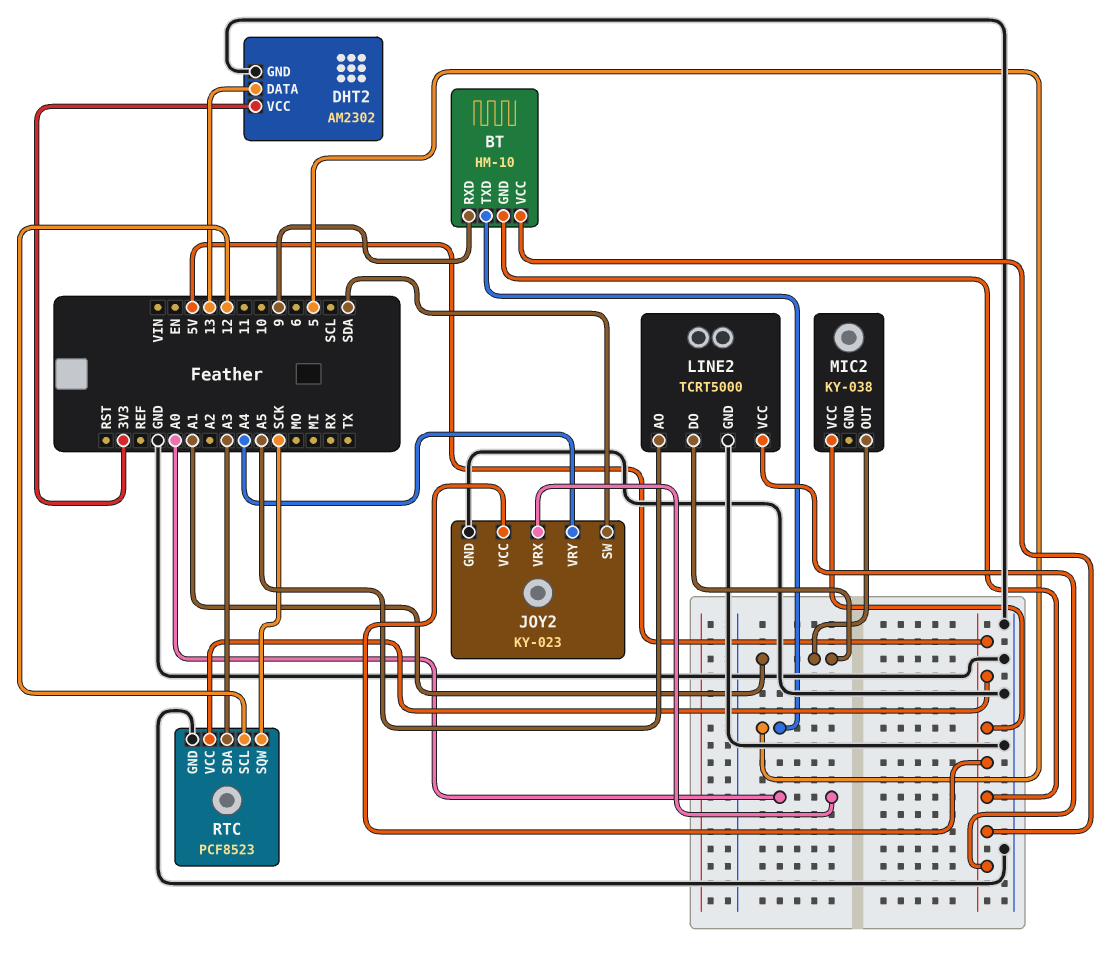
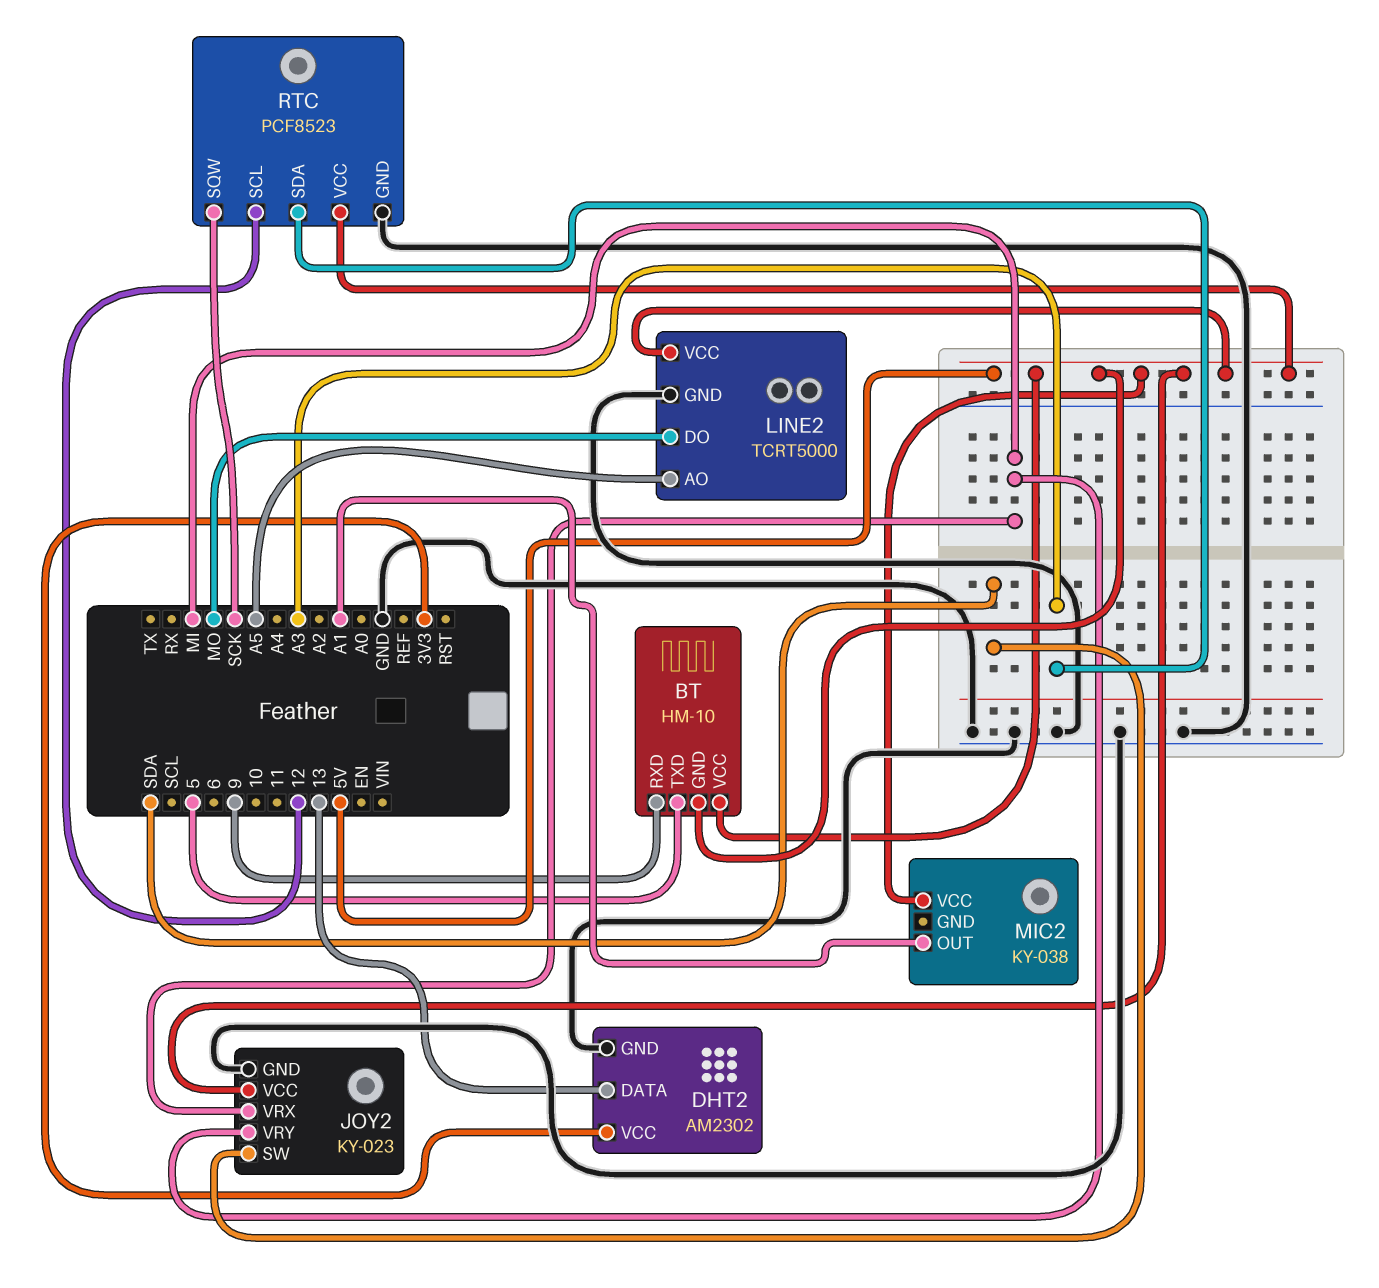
JOY2 pin VRX: A0 -> MI
JOY2 pin VRY: A4 -> MI
LINE2 pin DO: A1 -> MO

